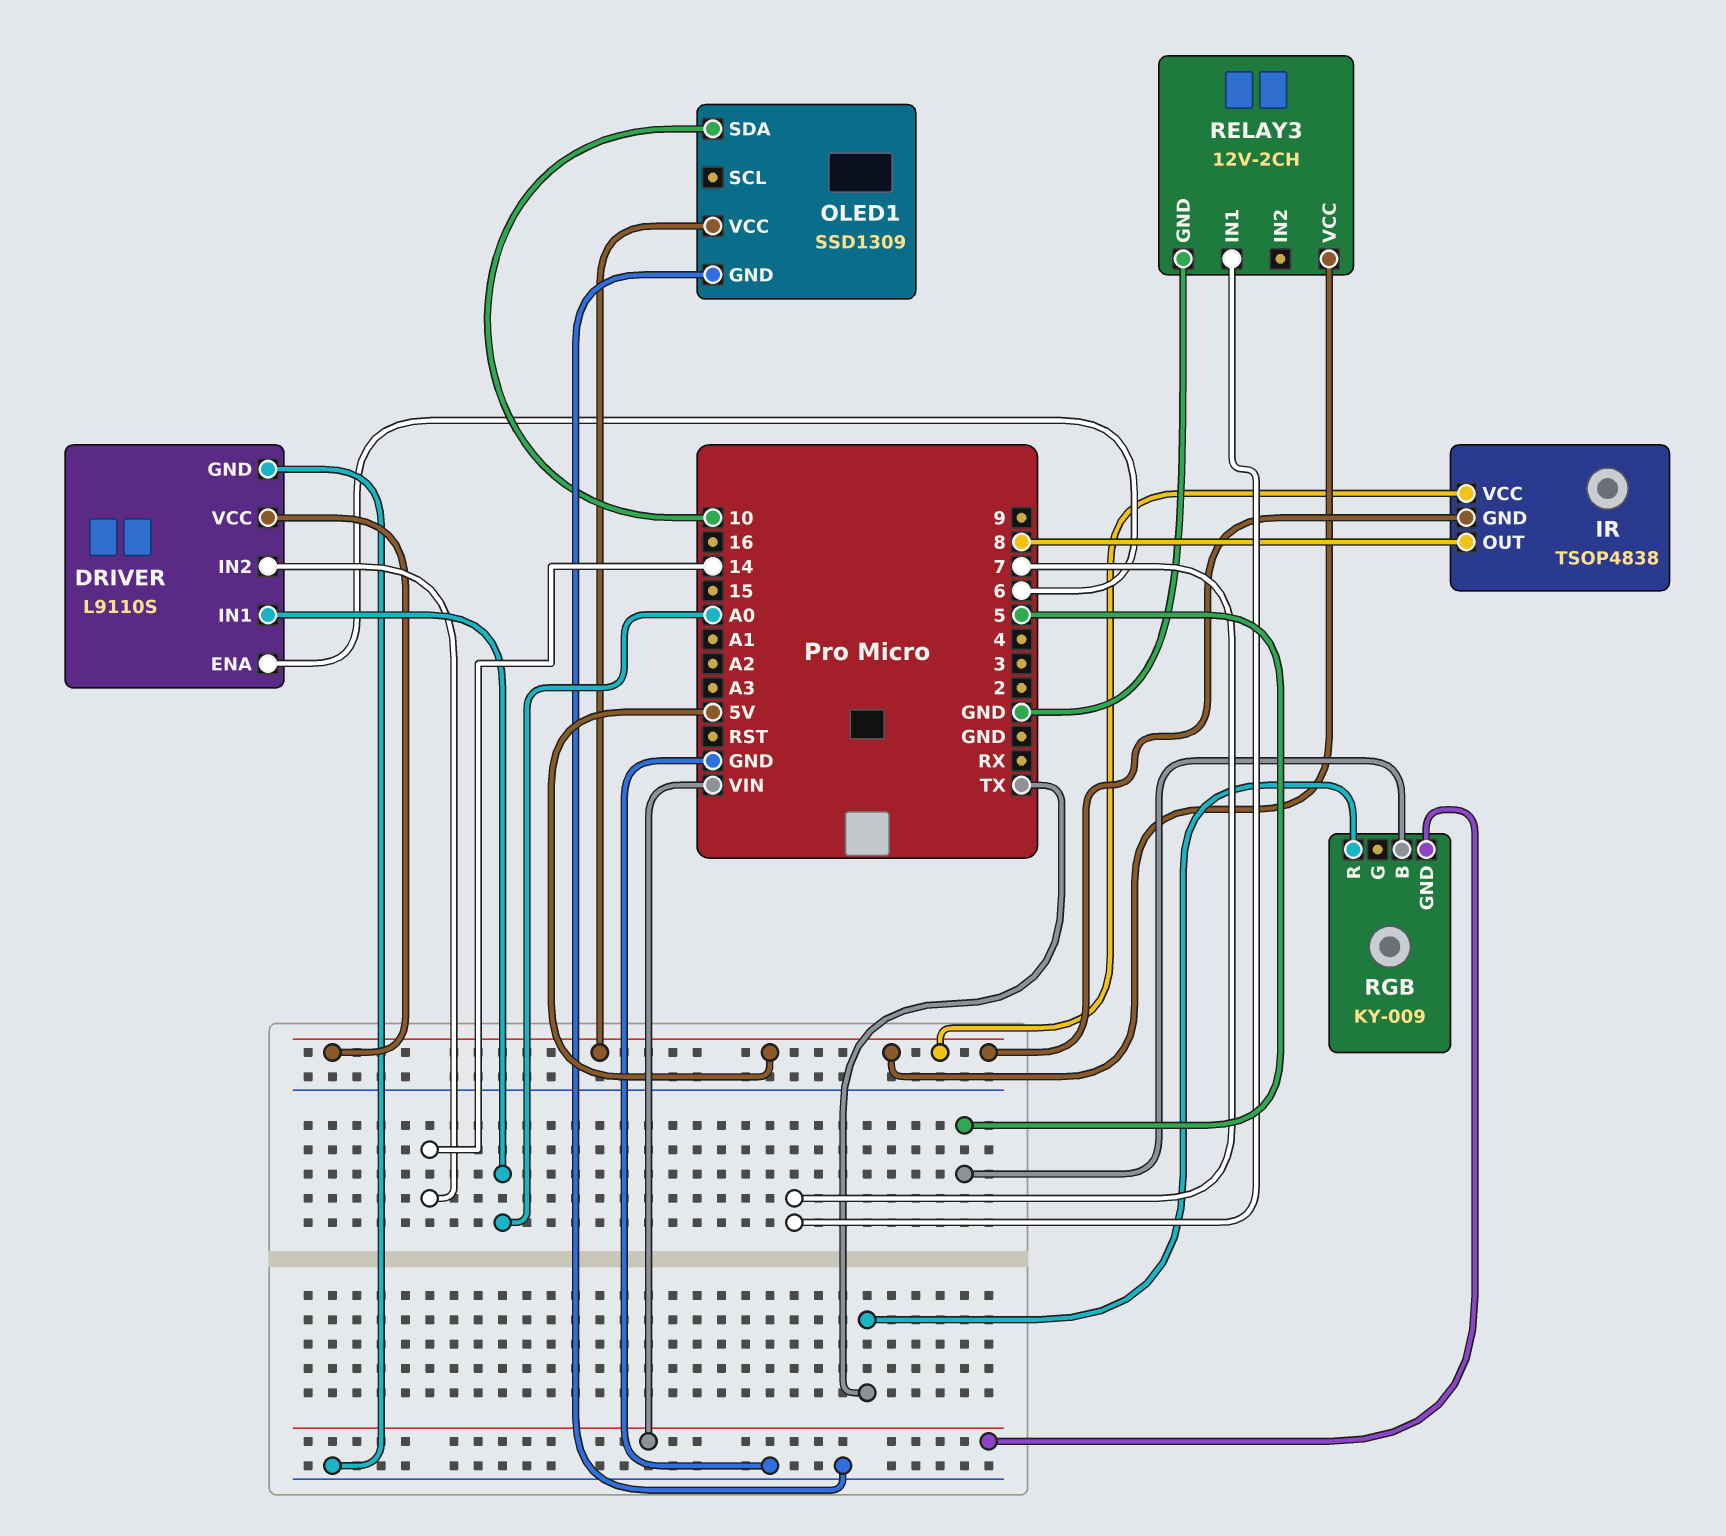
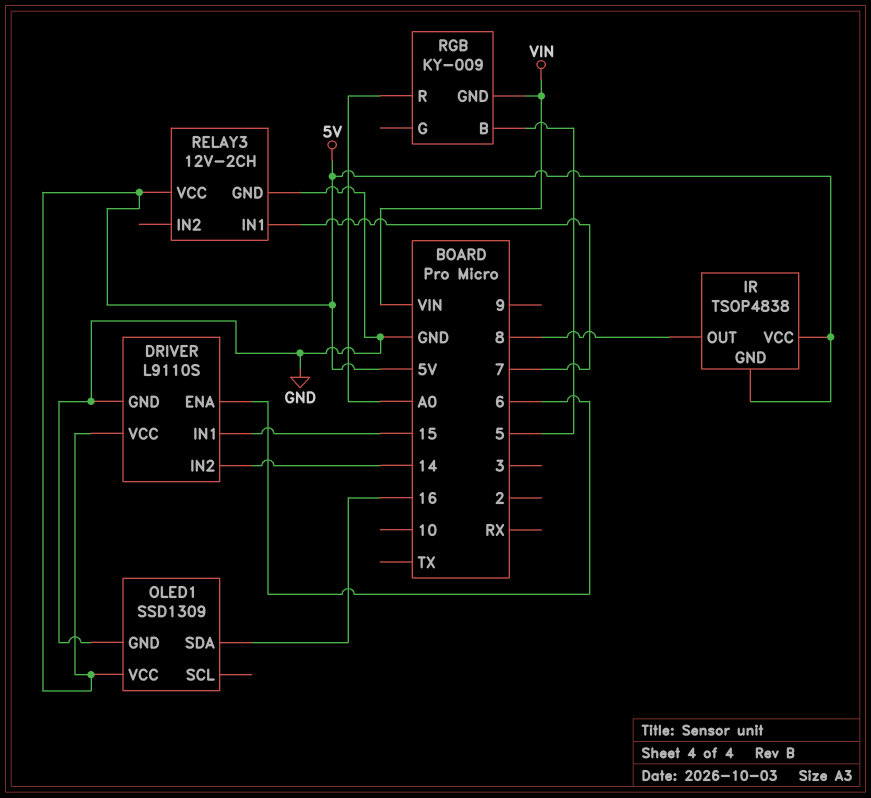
DRIVER pin IN1: A0 -> 15
OLED1 pin SDA: 10 -> 16
RGB pin R: TX -> A0

